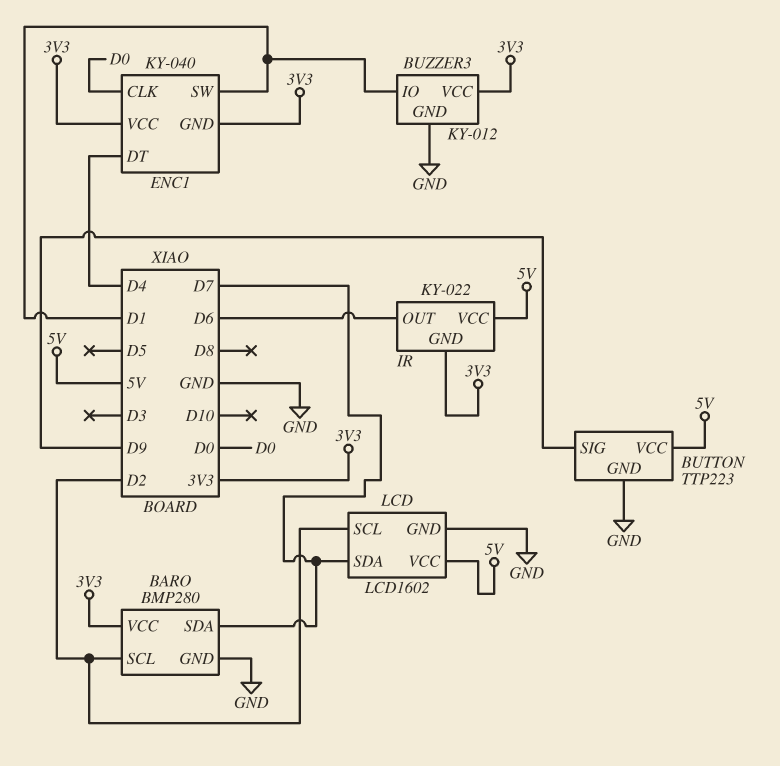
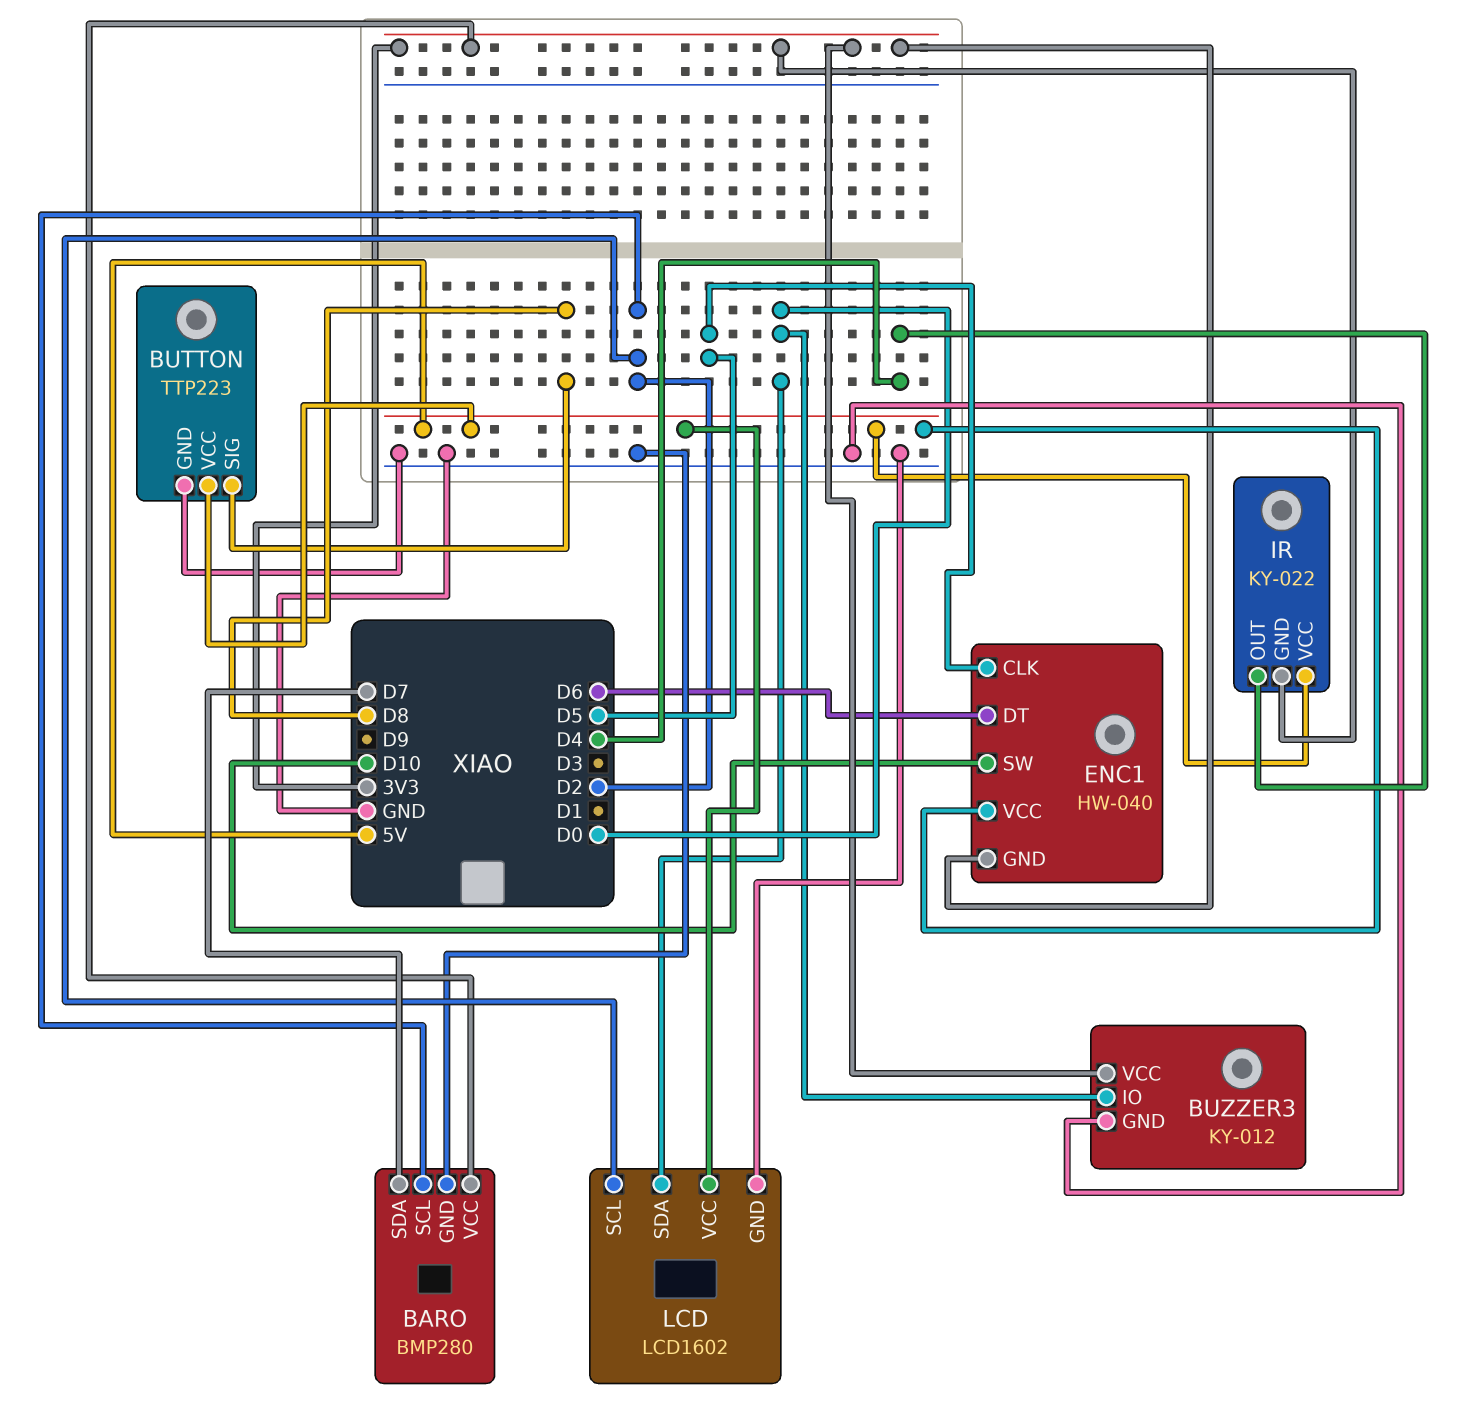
BUTTON pin SIG: D9 -> D8
BUZZER3 pin IO: D1 -> D0
ENC1: KY-040 -> HW-040
ENC1 pin CLK: D0 -> D5
ENC1 pin DT: D4 -> D6
ENC1 pin SW: D1 -> D10
ENC1 pin VCC: 3V3 -> 5V
IR pin OUT: D6 -> D4
LCD pin SDA: D7 -> D0

